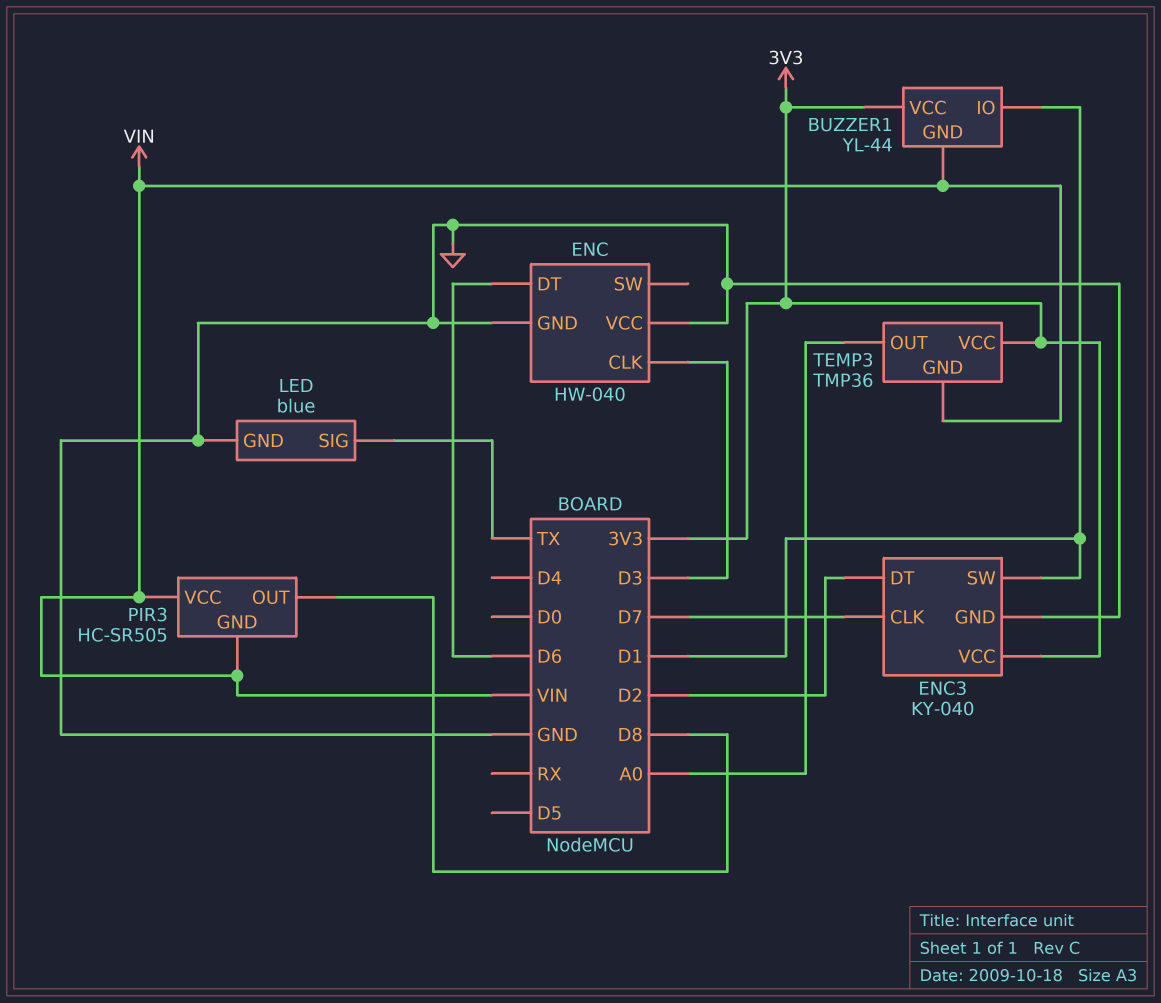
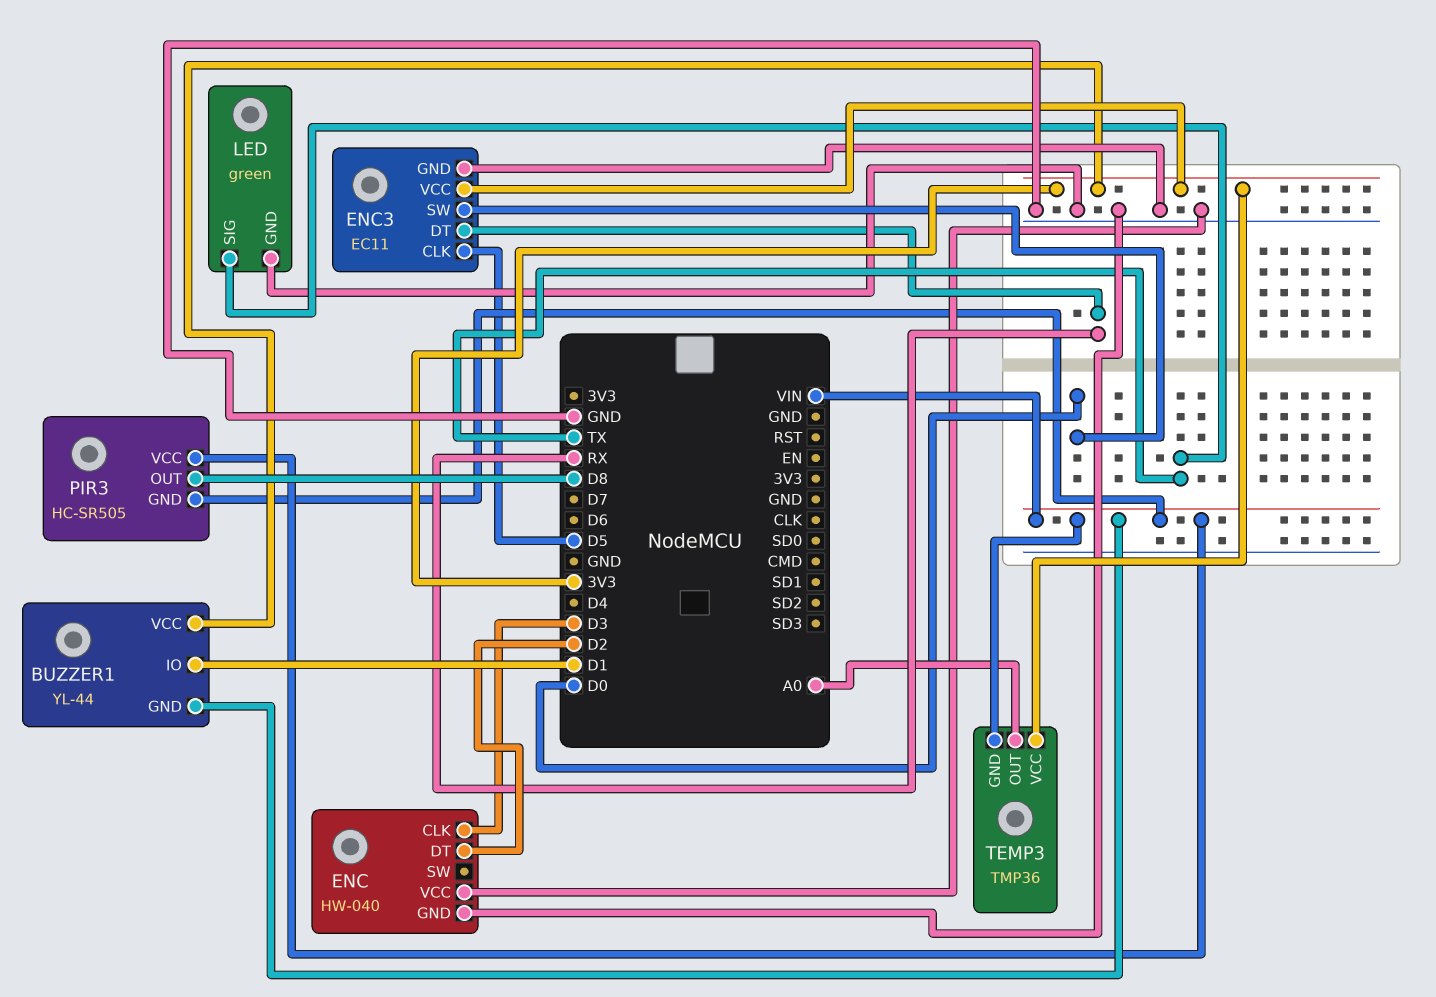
ENC pin DT: D6 -> D2
ENC3: KY-040 -> EC11
ENC3 pin CLK: D7 -> D5
ENC3 pin DT: D2 -> RX
ENC3 pin SW: D1 -> D0
LED: blue -> green

